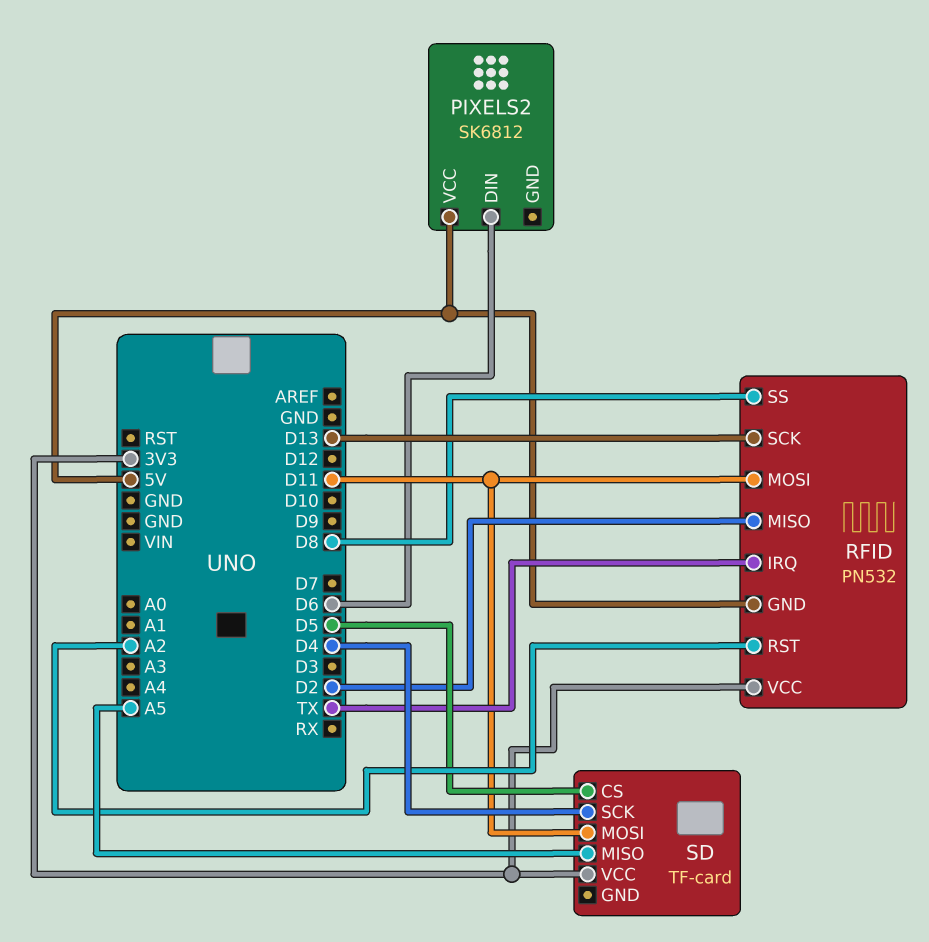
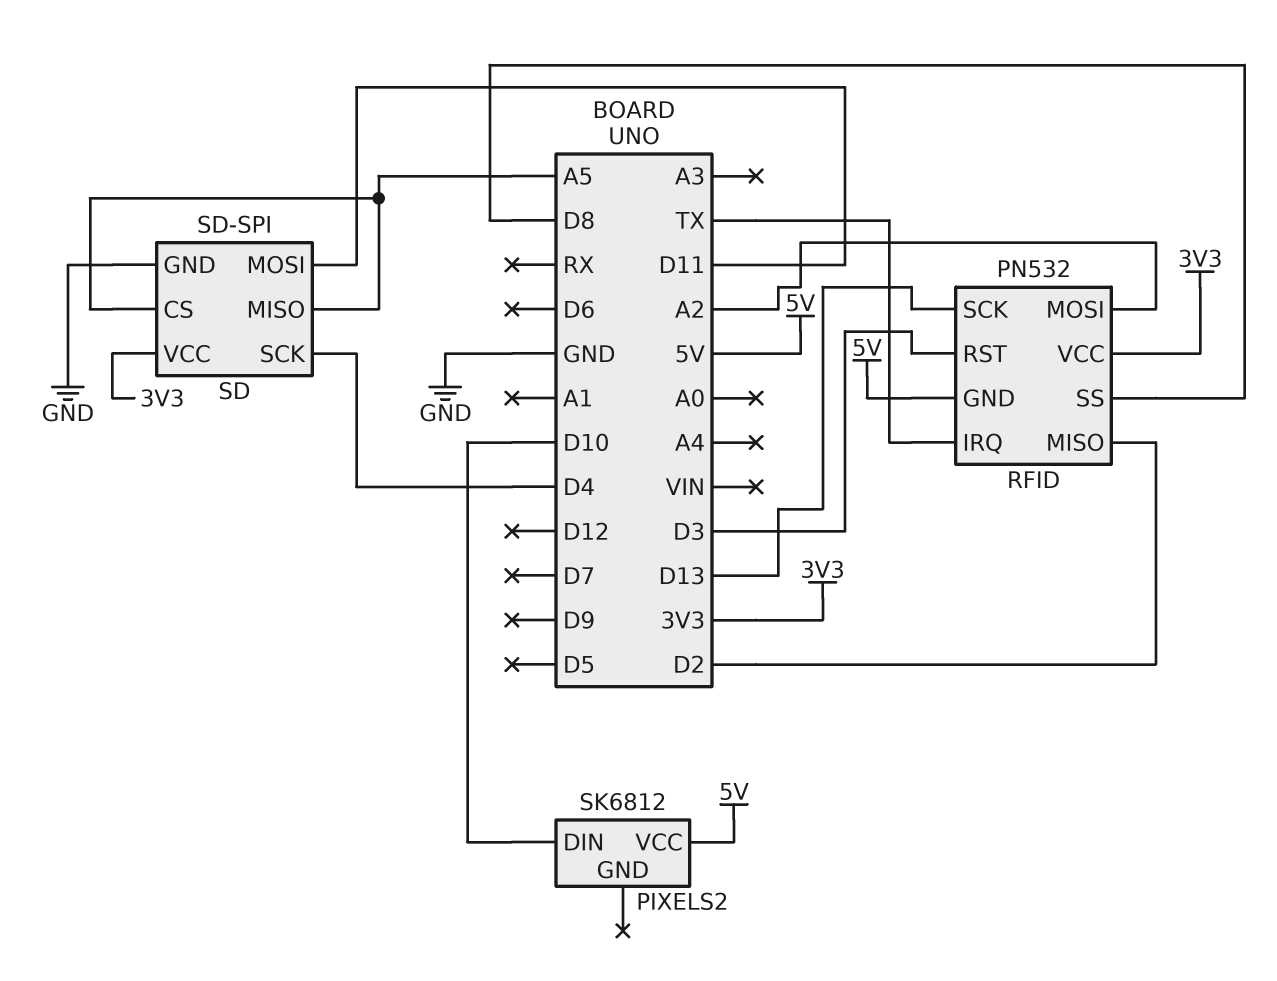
PIXELS2 pin DIN: D6 -> D10
RFID pin MOSI: D11 -> A2
RFID pin RST: A2 -> D3
SD: TF-card -> SD-SPI
SD pin CS: D5 -> A5
SD pin GND: none -> GND

